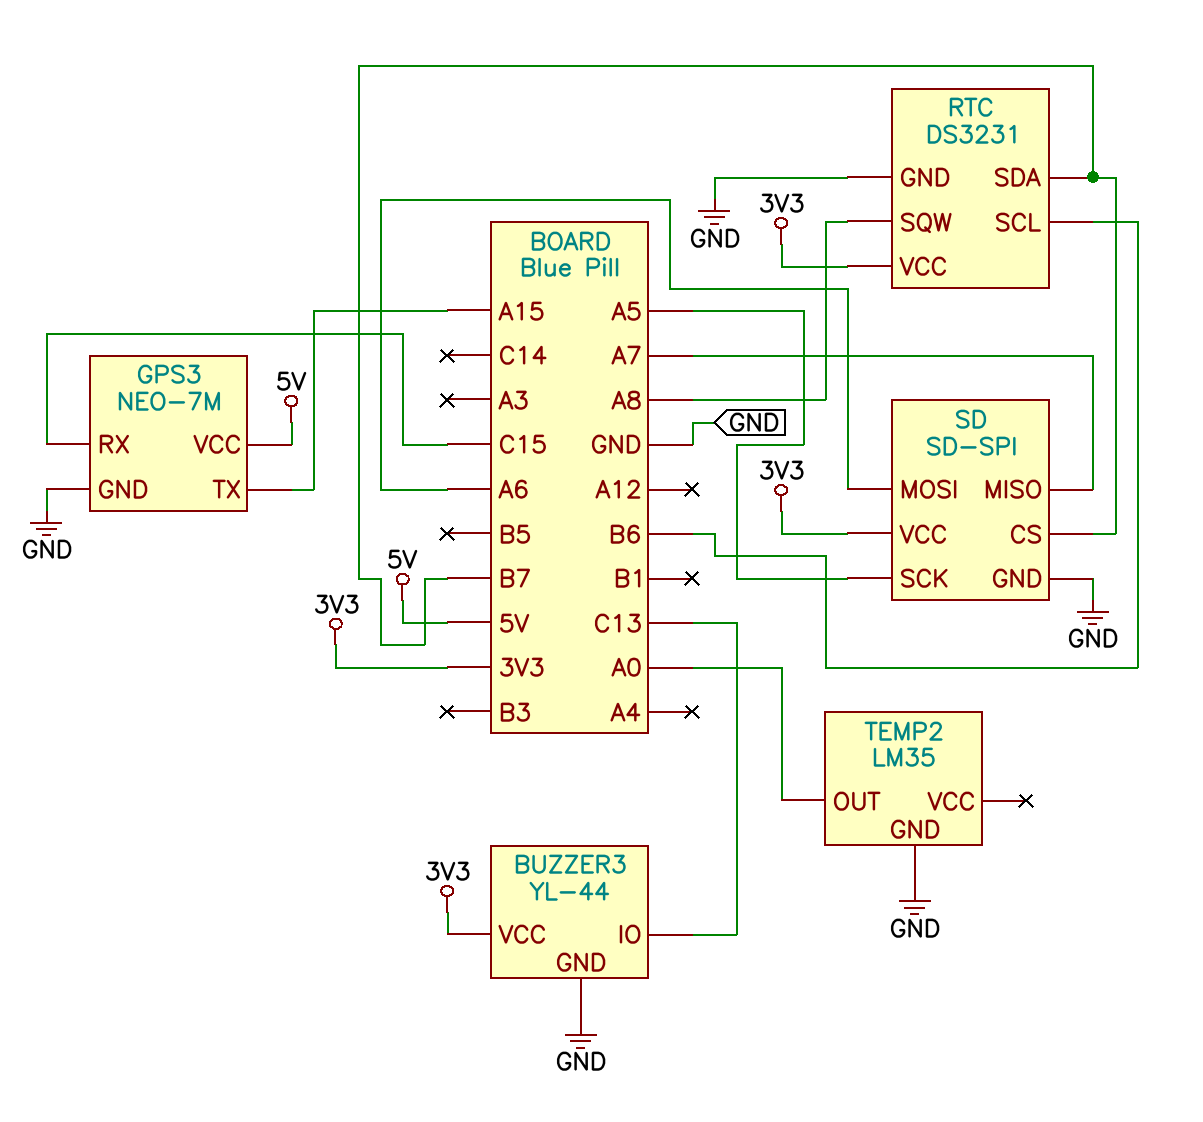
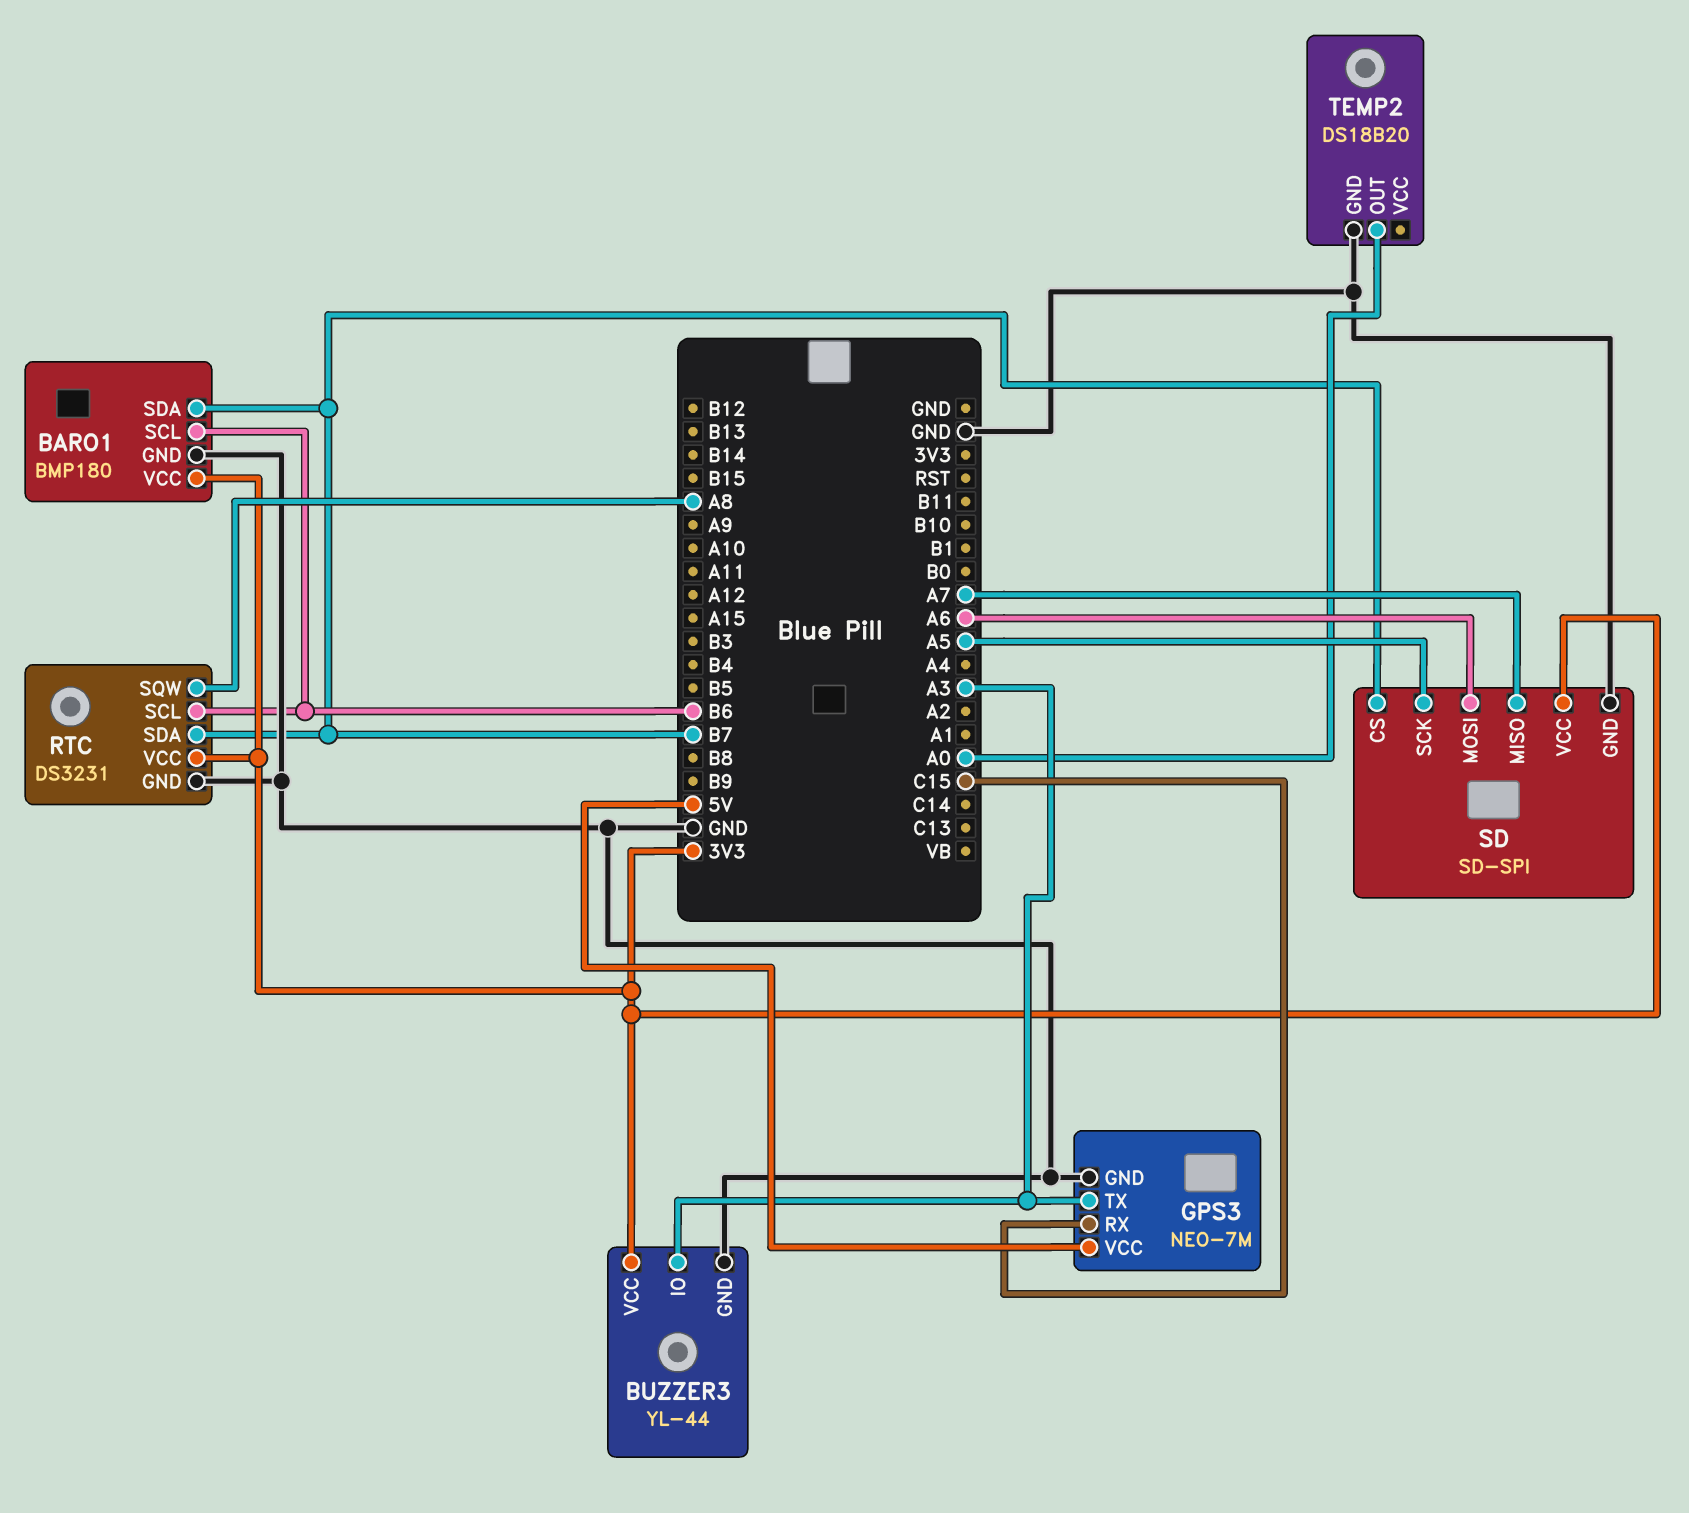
BARO1: none -> BMP180
BARO1 pin GND: none -> GND
BARO1 pin SCL: none -> B6
BARO1 pin SDA: none -> B7
BARO1 pin VCC: none -> 3V3
BUZZER3 pin IO: C13 -> A3
GPS3 pin TX: A15 -> A3
TEMP2: LM35 -> DS18B20

